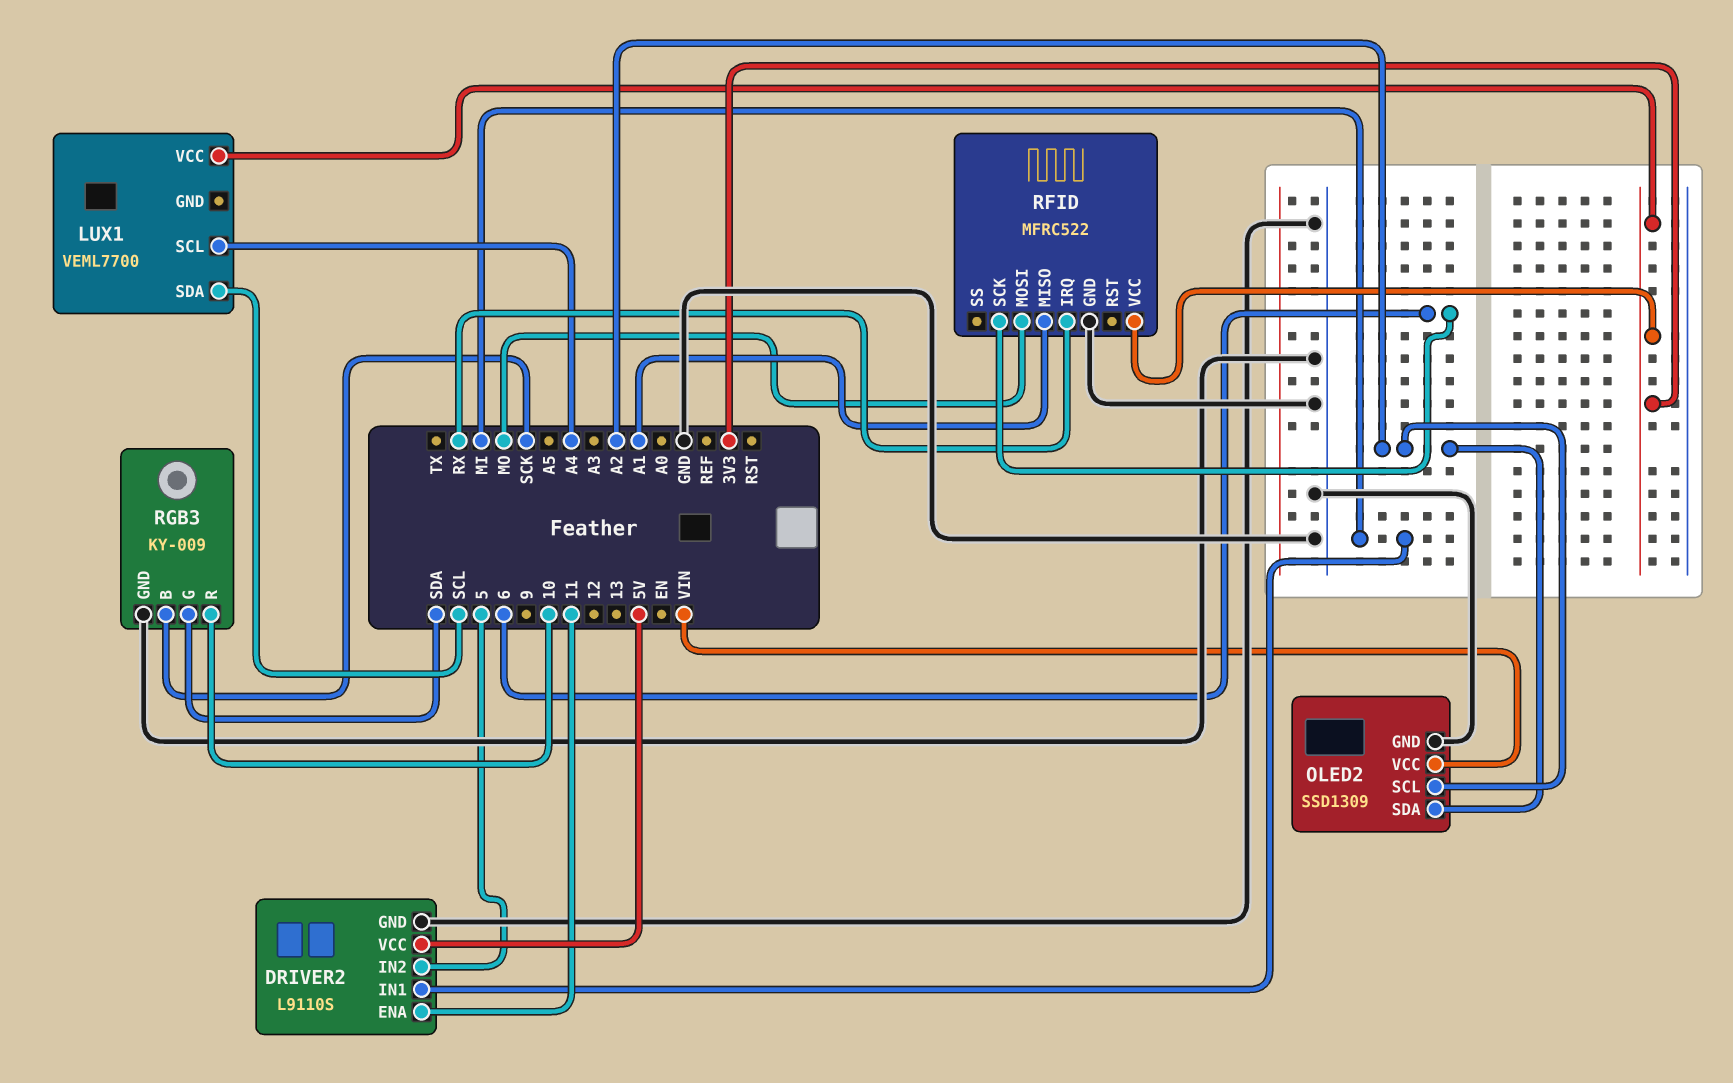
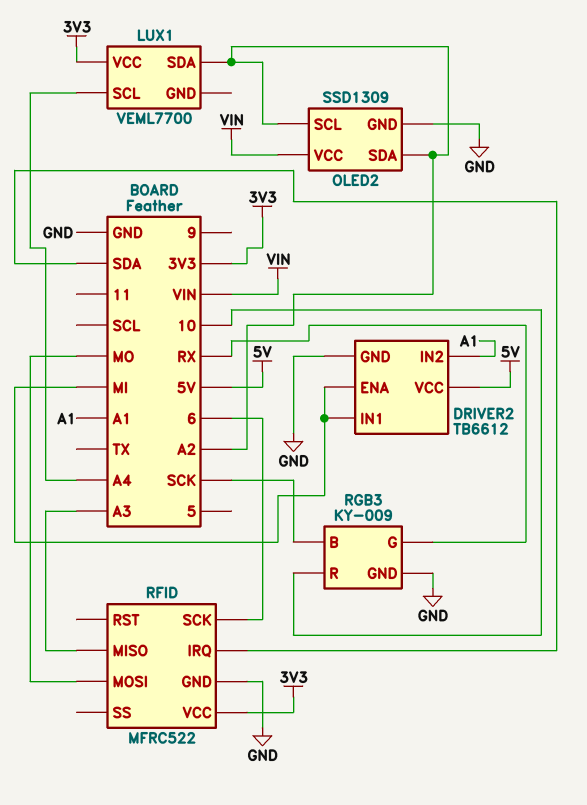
DRIVER2: L9110S -> TB6612
DRIVER2 pin ENA: 11 -> MI
DRIVER2 pin IN2: 5 -> A1
LUX1 pin SDA: SCL -> A2
RFID pin IRQ: RX -> SDA
RFID pin MISO: A1 -> A3
RGB3 pin G: SDA -> RX

